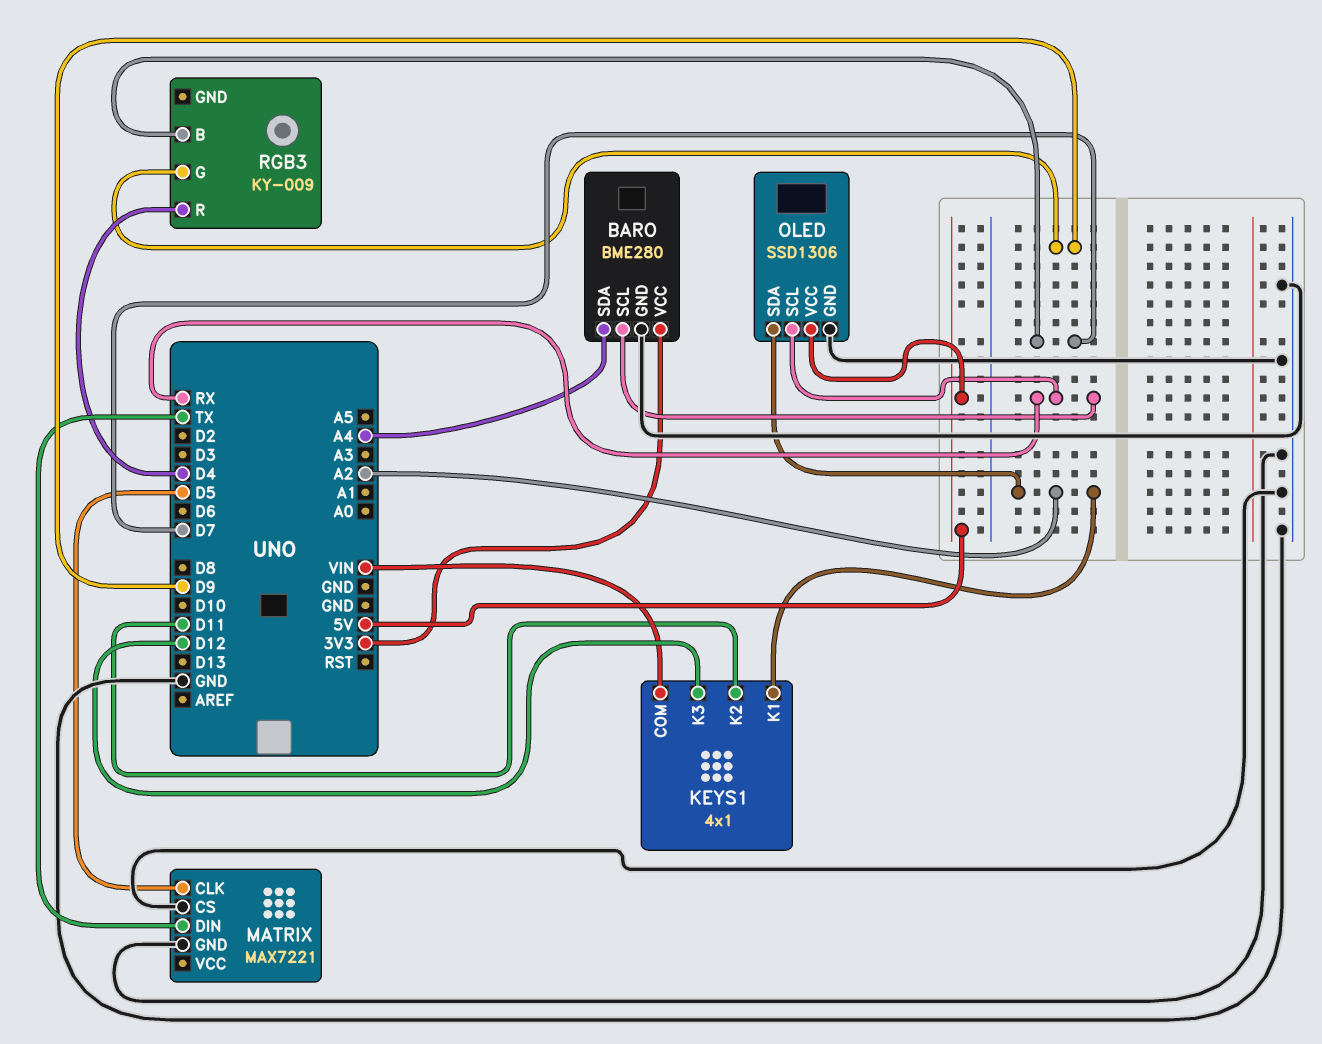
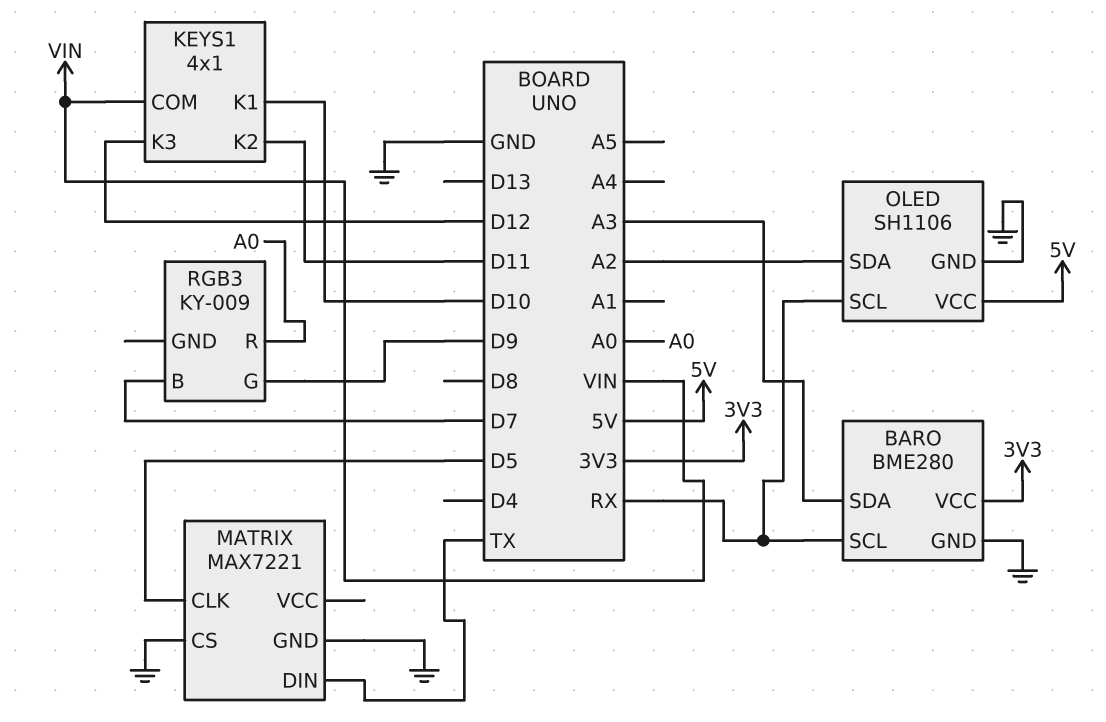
BARO pin SDA: A4 -> A3
KEYS1 pin K1: A2 -> D10
OLED: SSD1306 -> SH1106
RGB3 pin R: D4 -> A0

